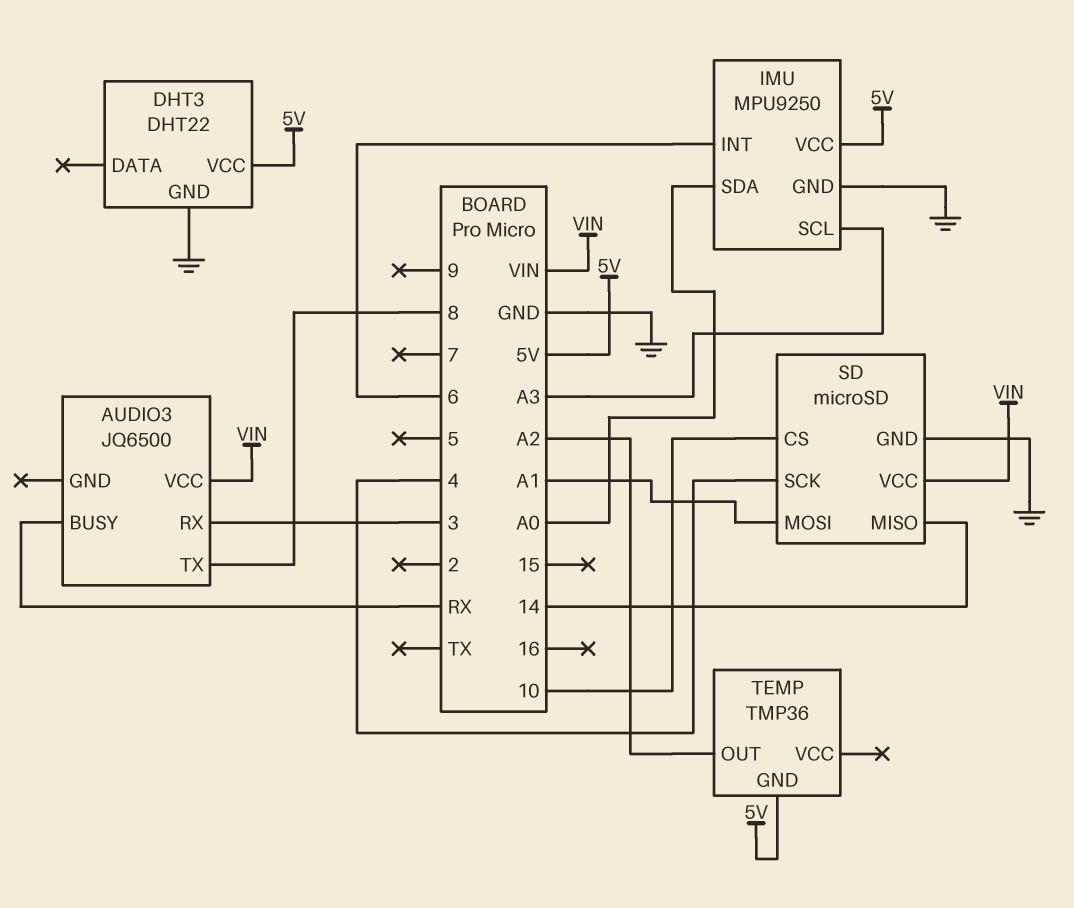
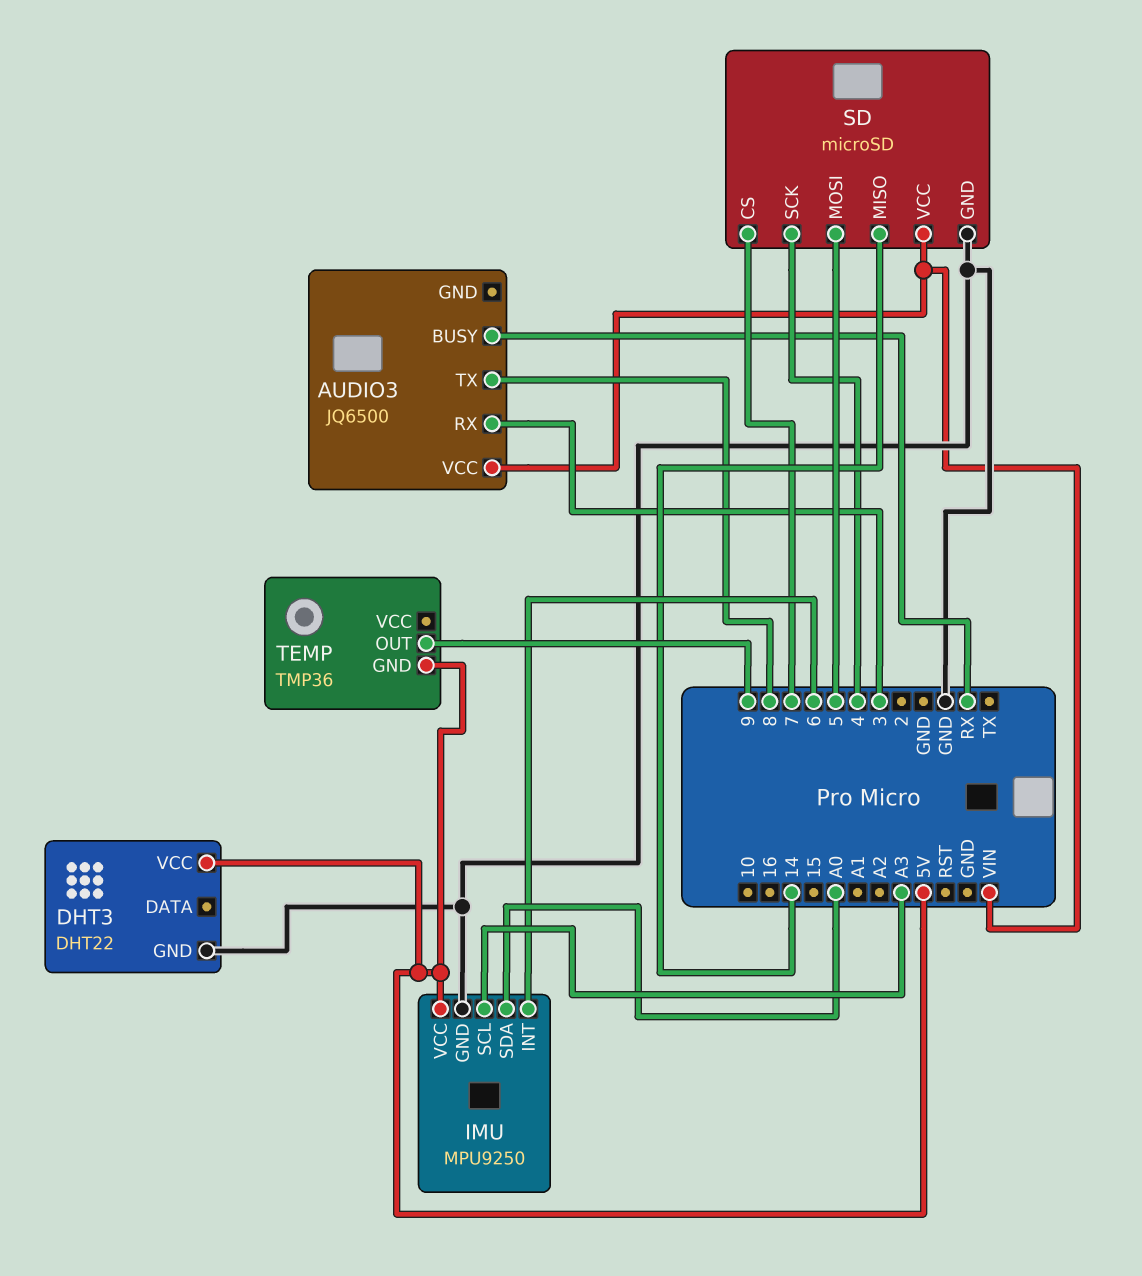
SD pin CS: 10 -> 7
SD pin MOSI: A1 -> 5
TEMP pin OUT: A2 -> 9

